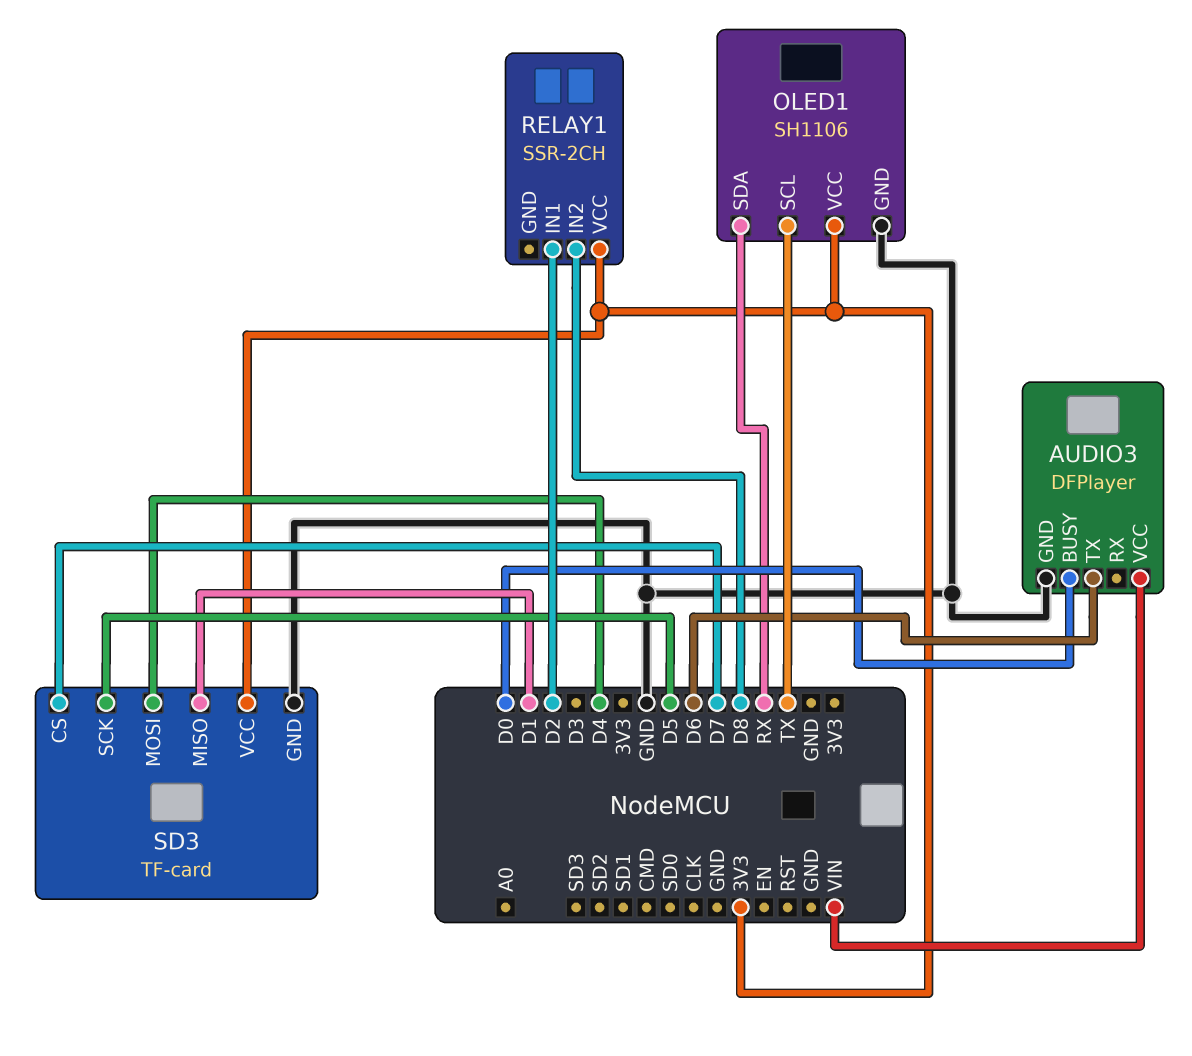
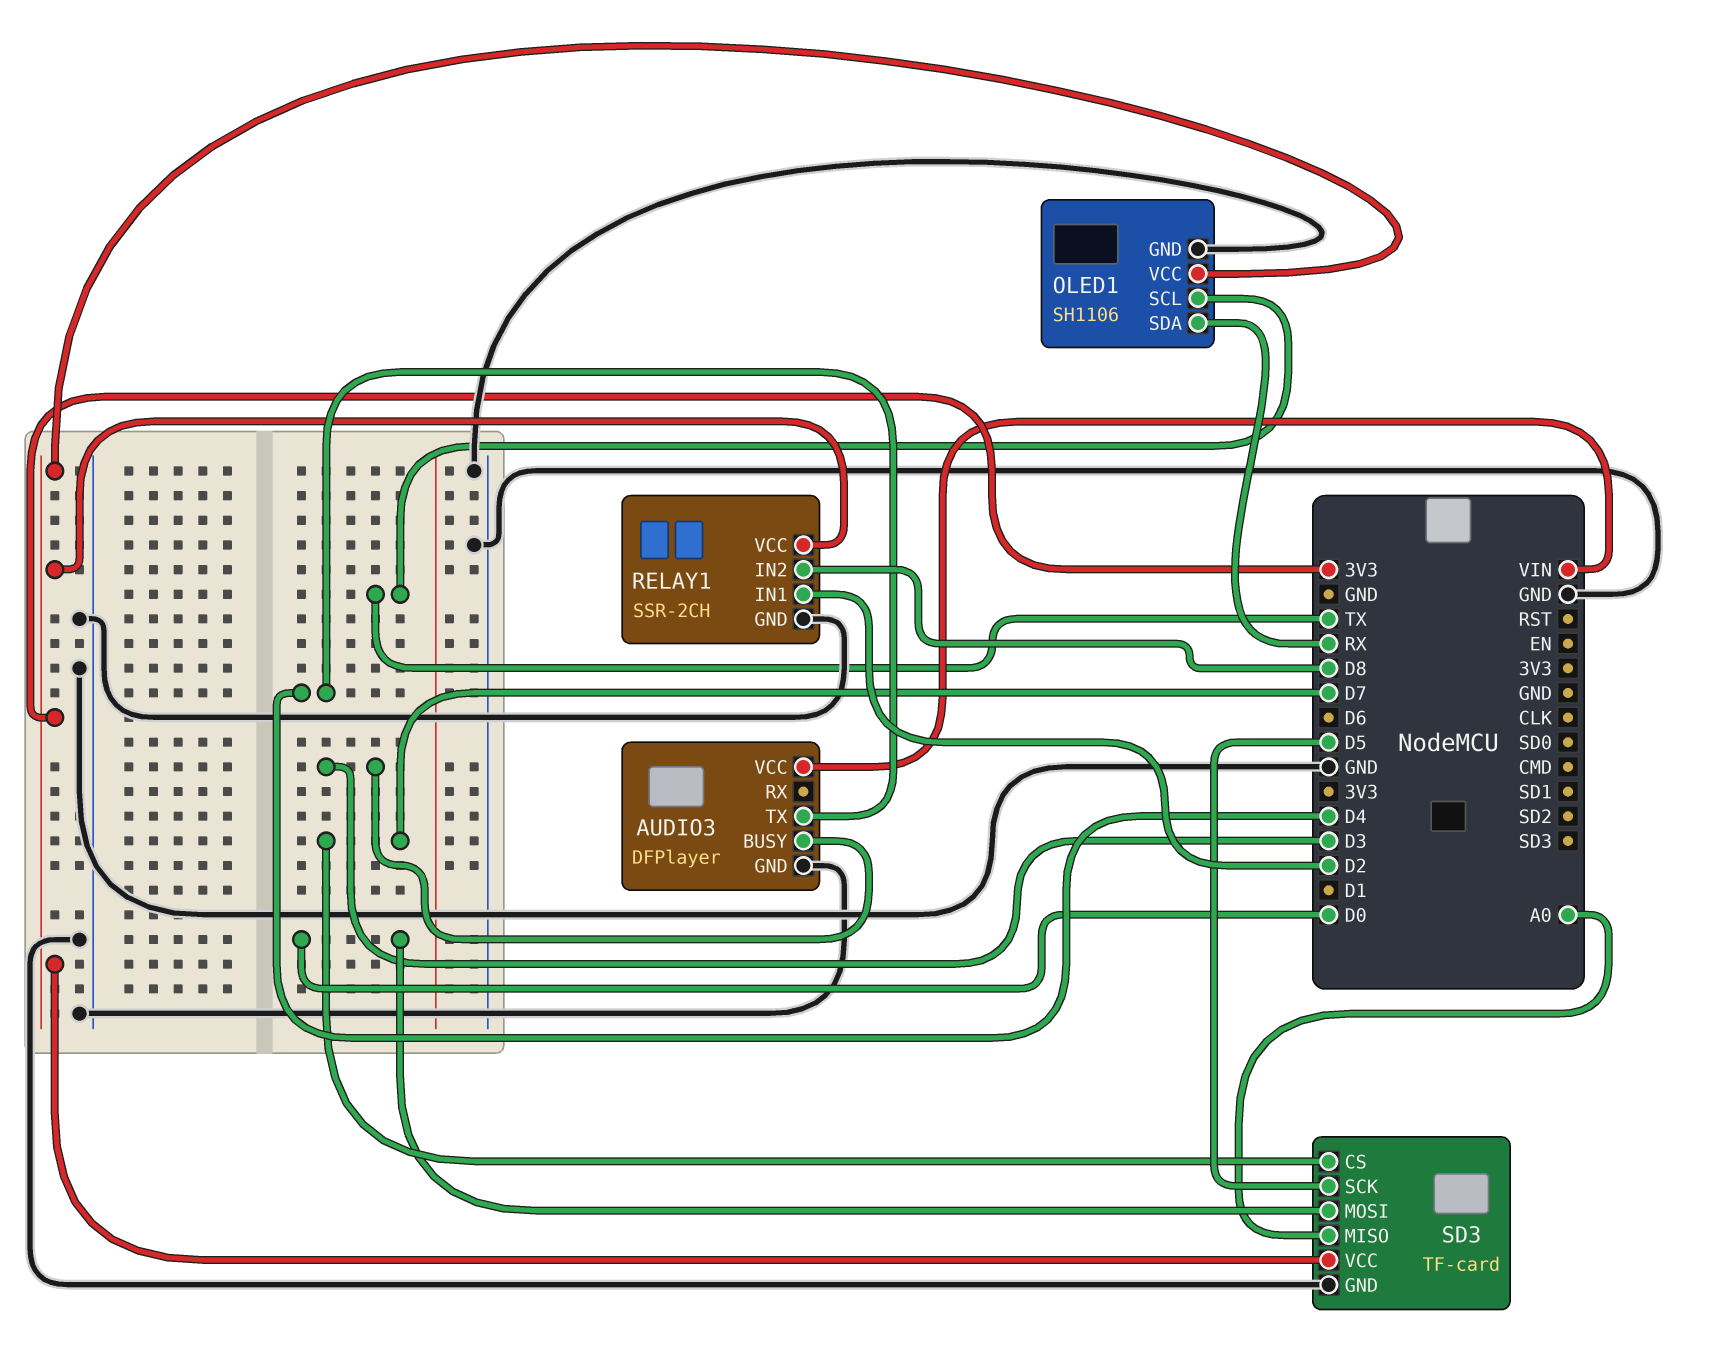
AUDIO3 pin BUSY: D0 -> D3
AUDIO3 pin TX: D6 -> D4
RELAY1 pin GND: none -> GND
SD3 pin MISO: D1 -> A0
SD3 pin MOSI: D4 -> D0

